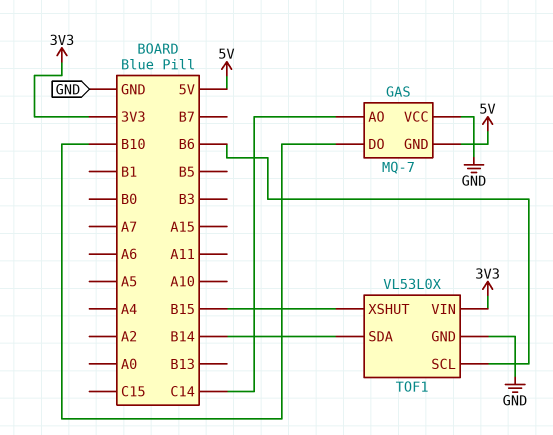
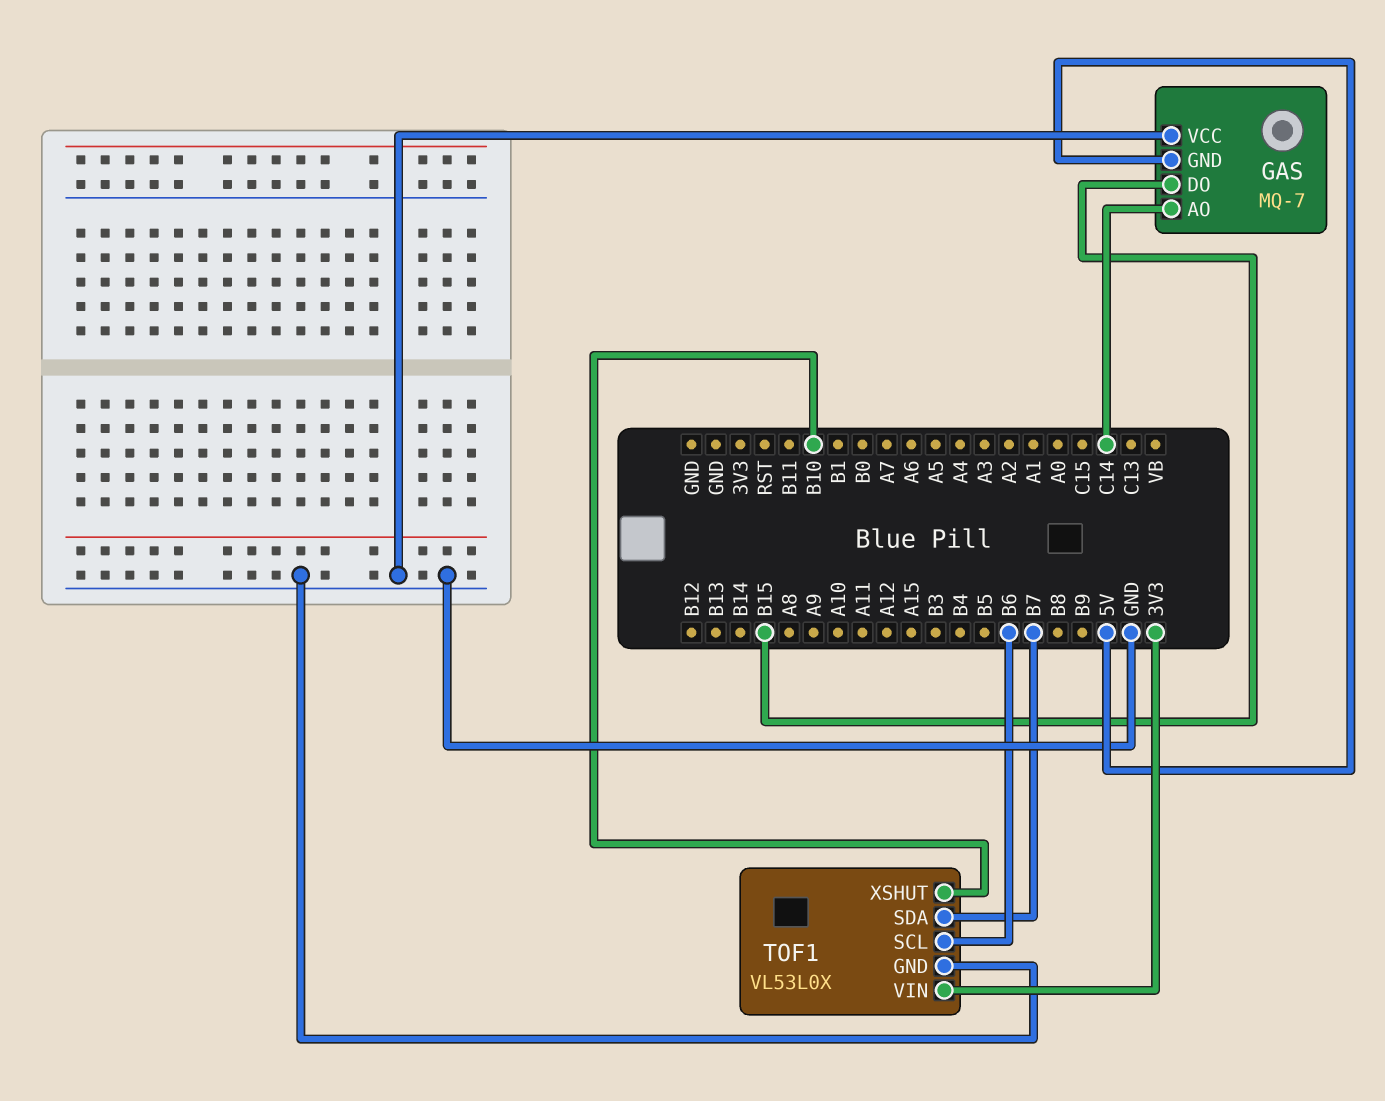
GAS pin DO: B10 -> B15
TOF1 pin SDA: B14 -> B7
TOF1 pin XSHUT: B15 -> B10

